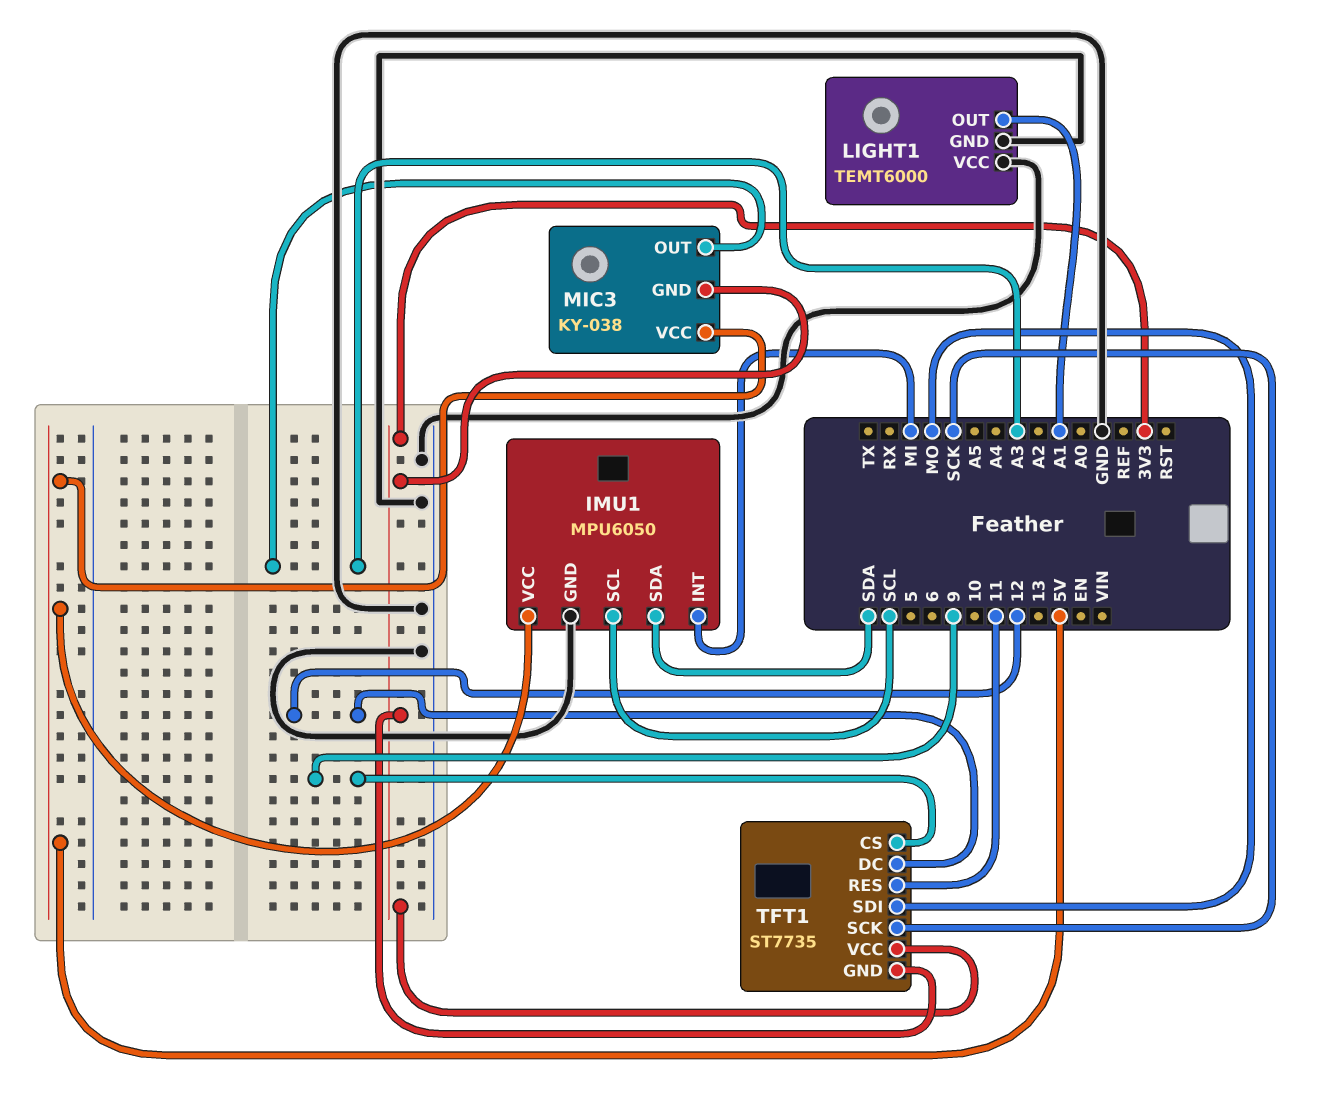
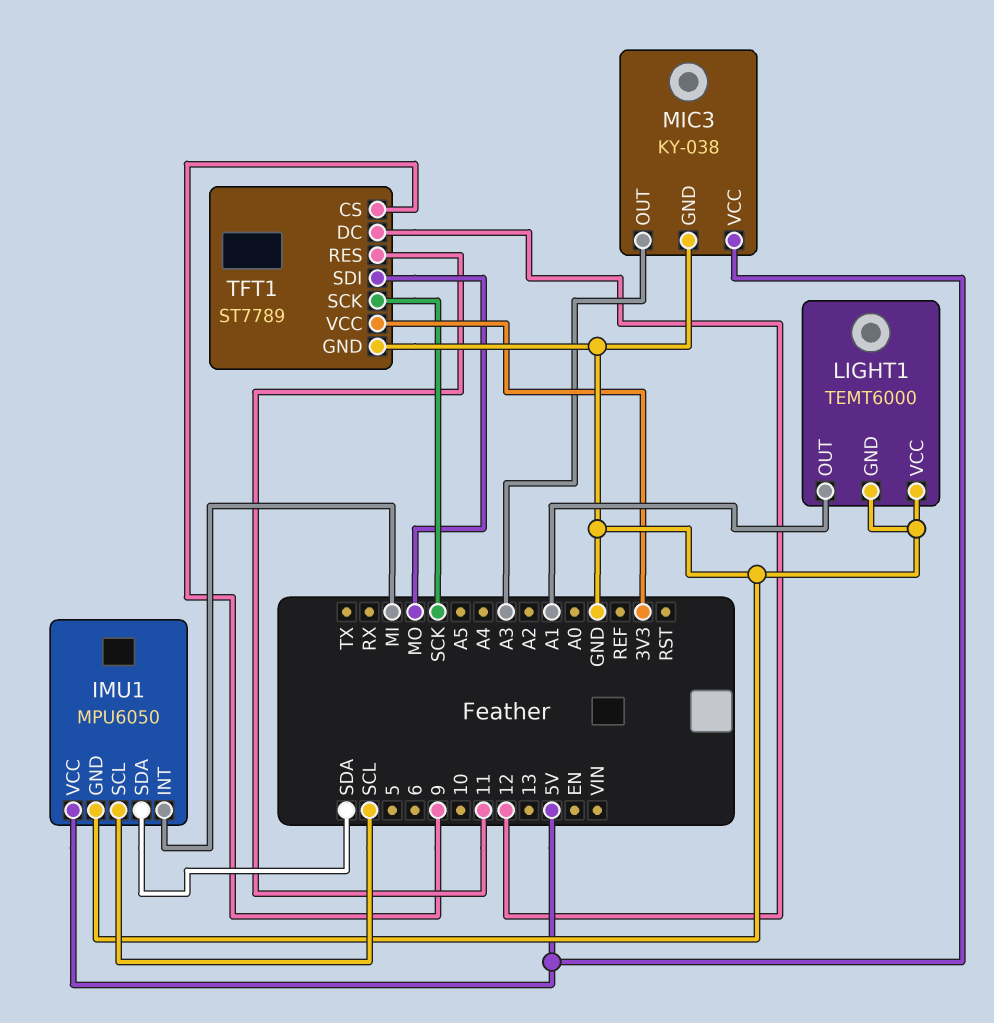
MIC3 pin GND: 3V3 -> GND
TFT1: ST7735 -> ST7789
TFT1 pin GND: 3V3 -> GND

